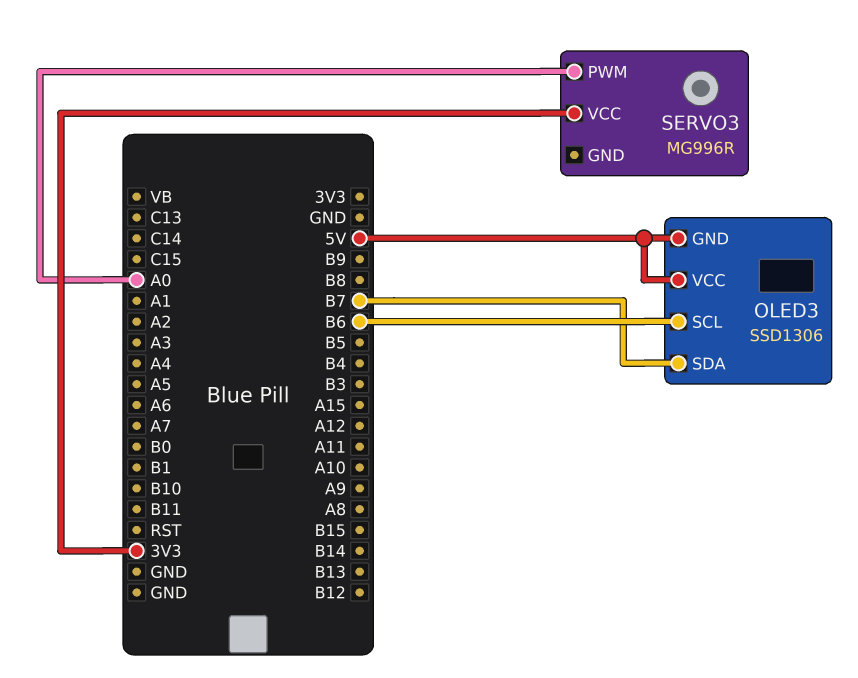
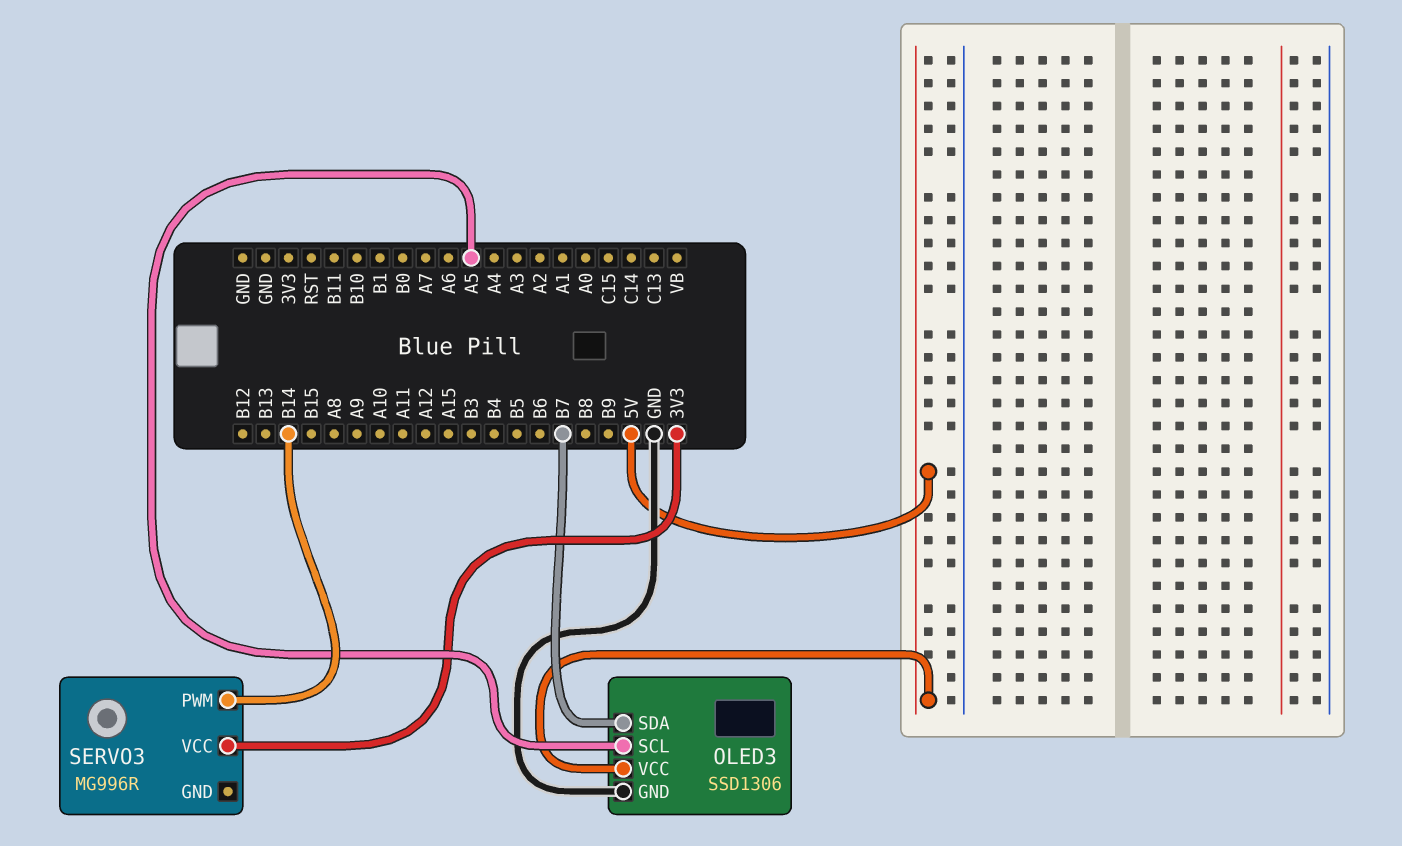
OLED3 pin GND: 5V -> GND
OLED3 pin SCL: B6 -> A5
SERVO3 pin PWM: A0 -> B14

